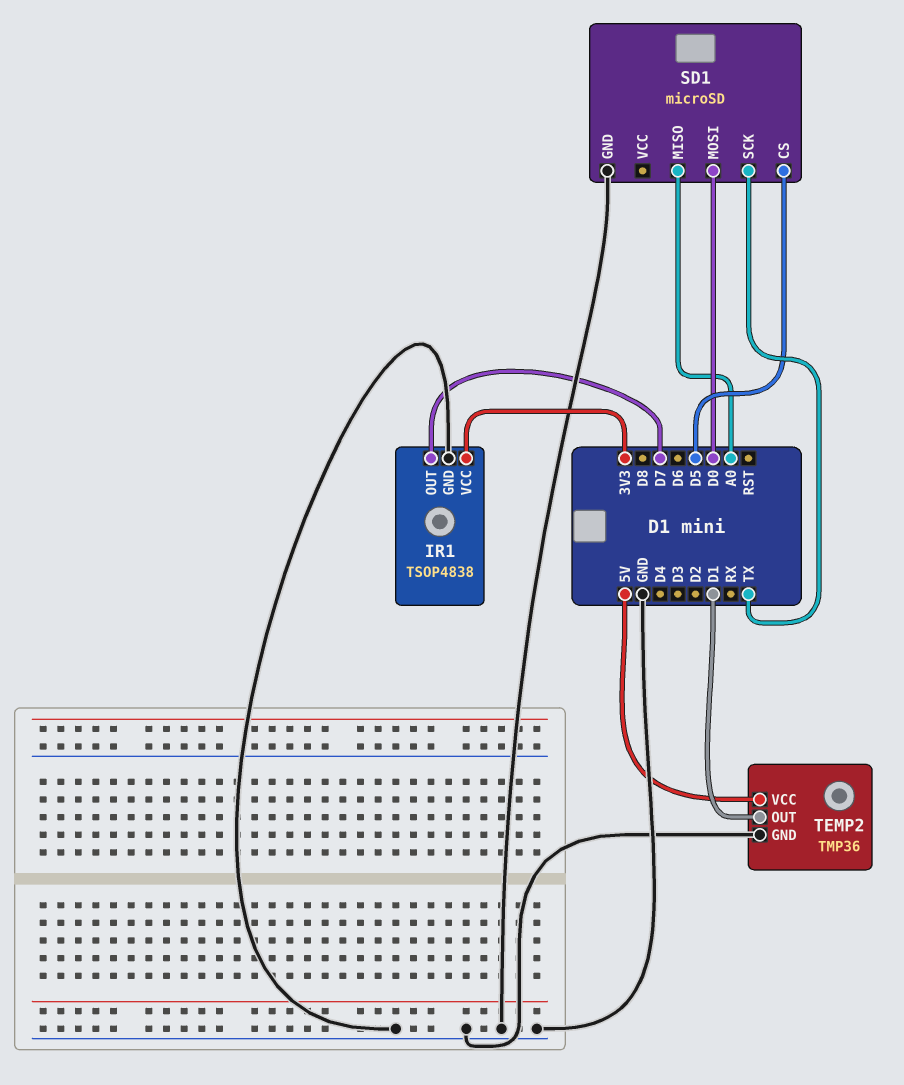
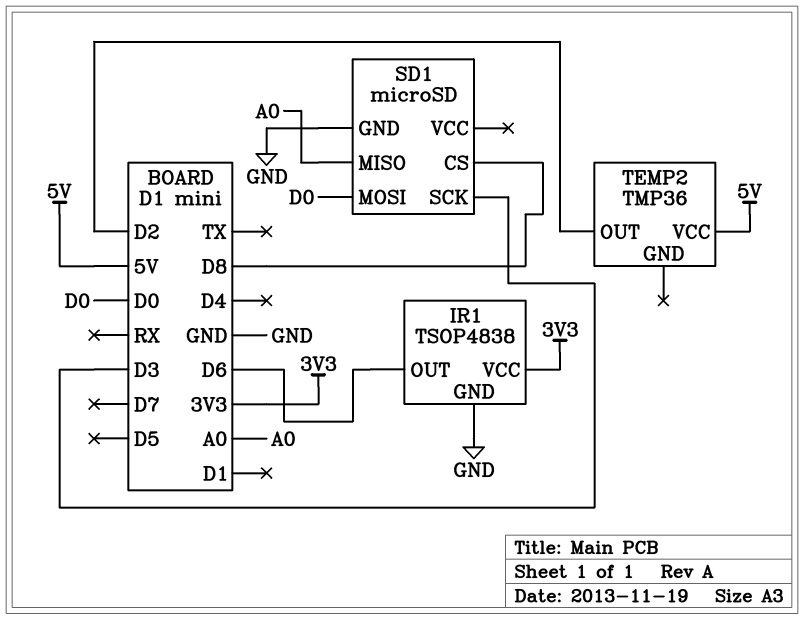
IR1 pin OUT: D7 -> D6
SD1 pin CS: D5 -> D8
SD1 pin SCK: TX -> D3
TEMP2 pin GND: GND -> none
TEMP2 pin OUT: D1 -> D2

